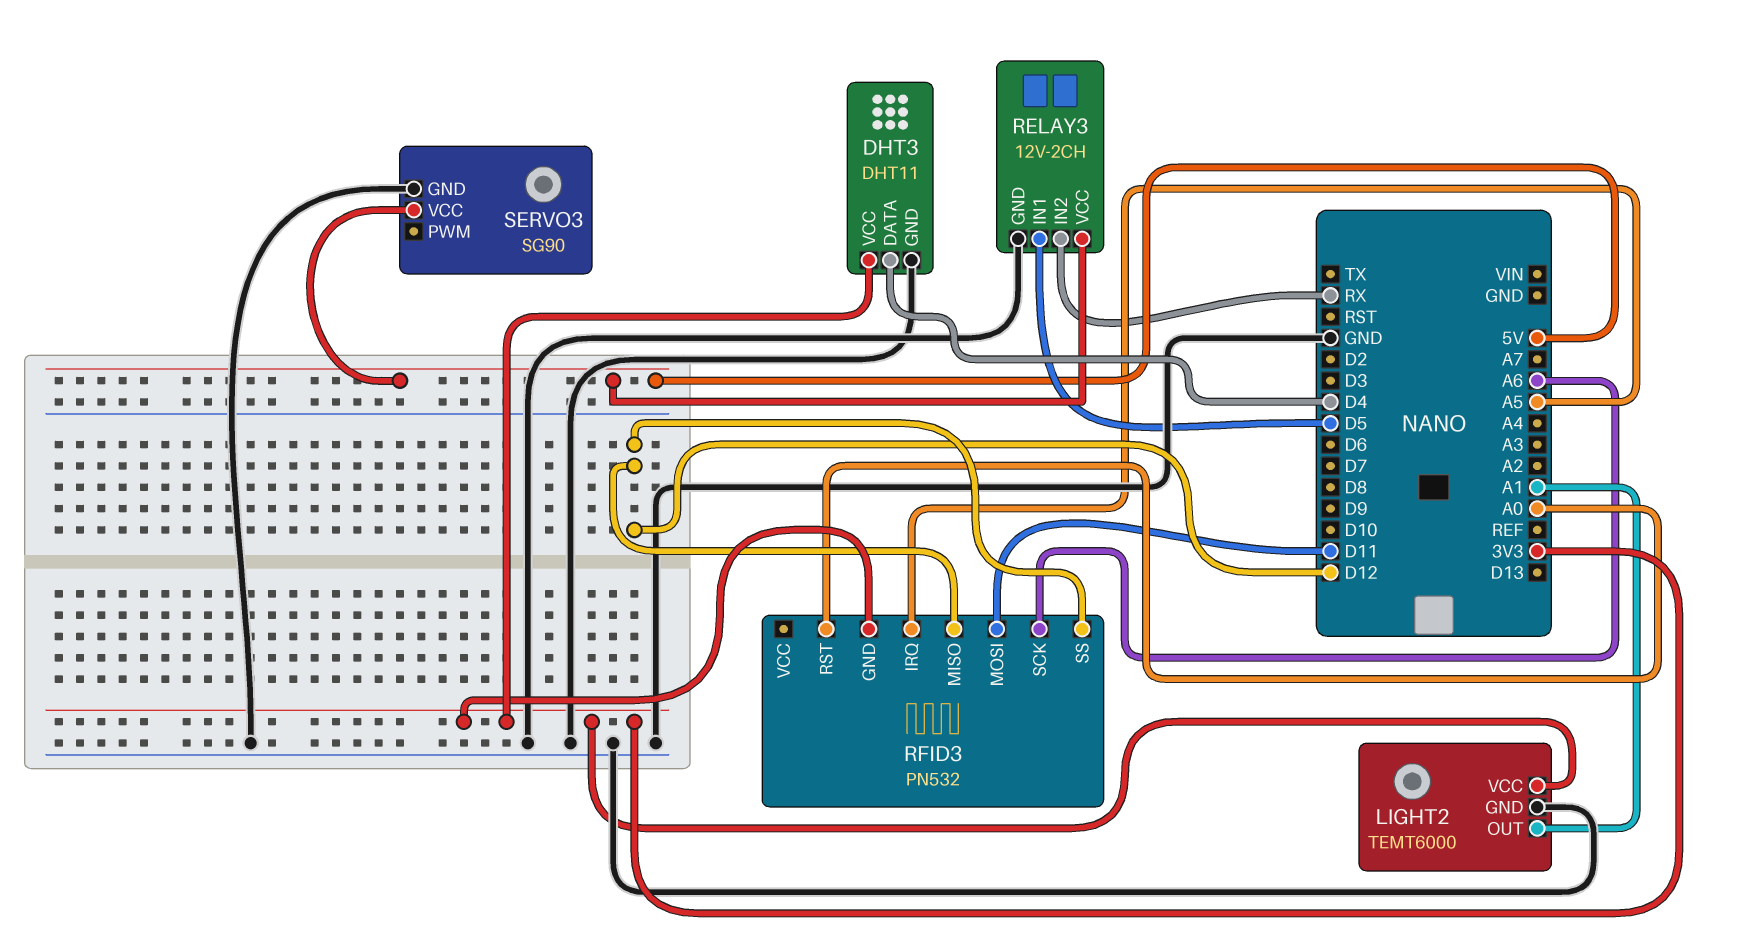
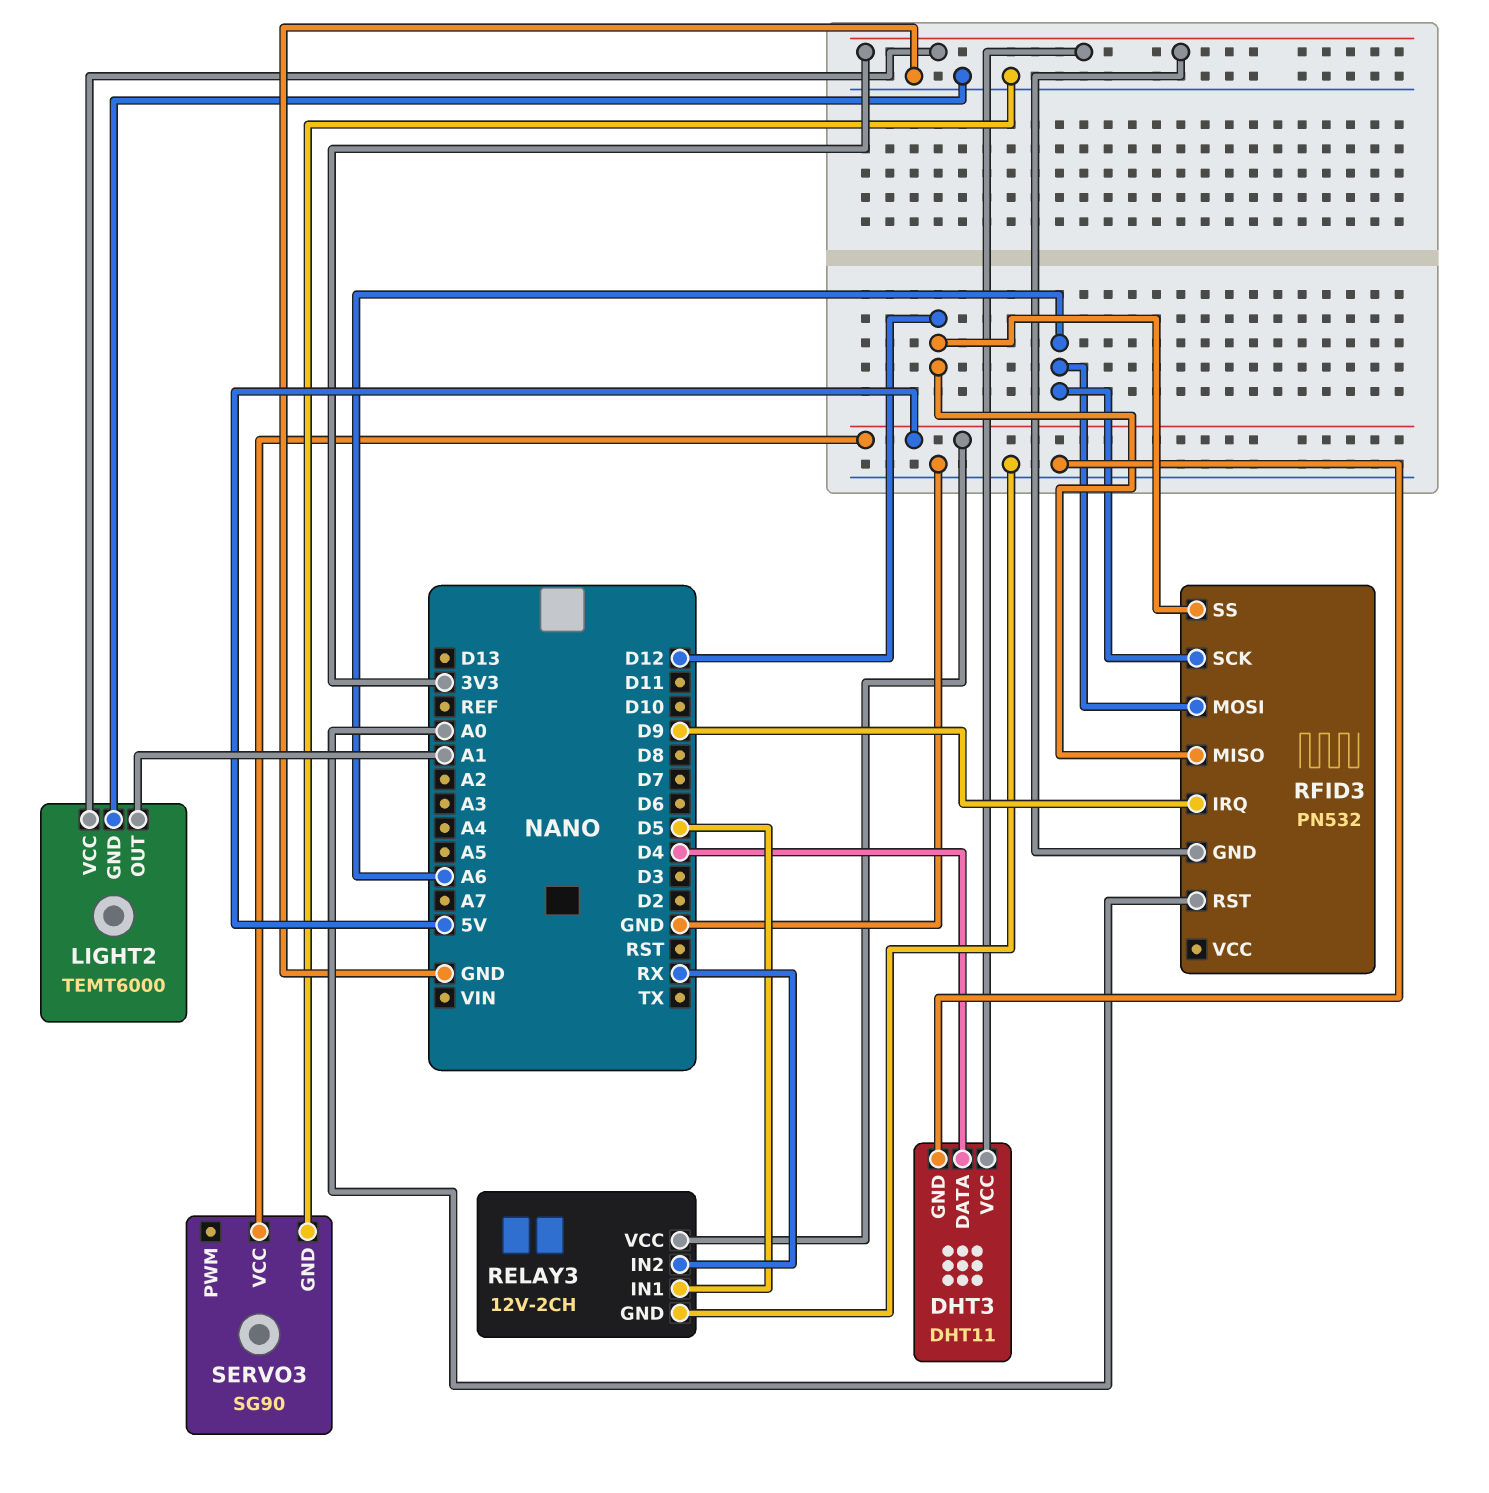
RFID3 pin IRQ: A5 -> D9
RFID3 pin MOSI: D11 -> A6

